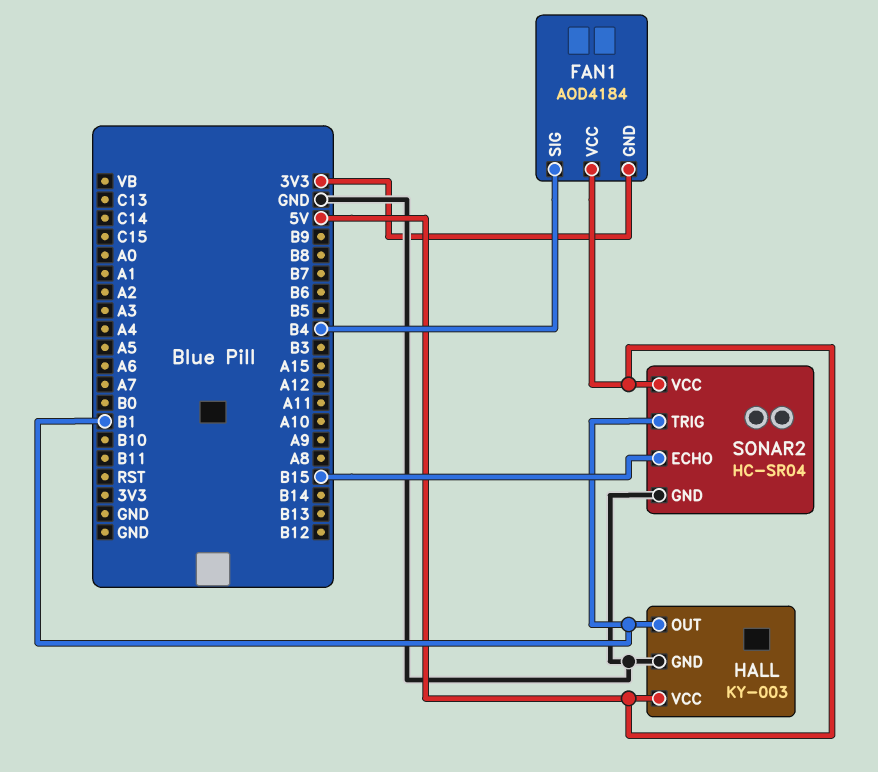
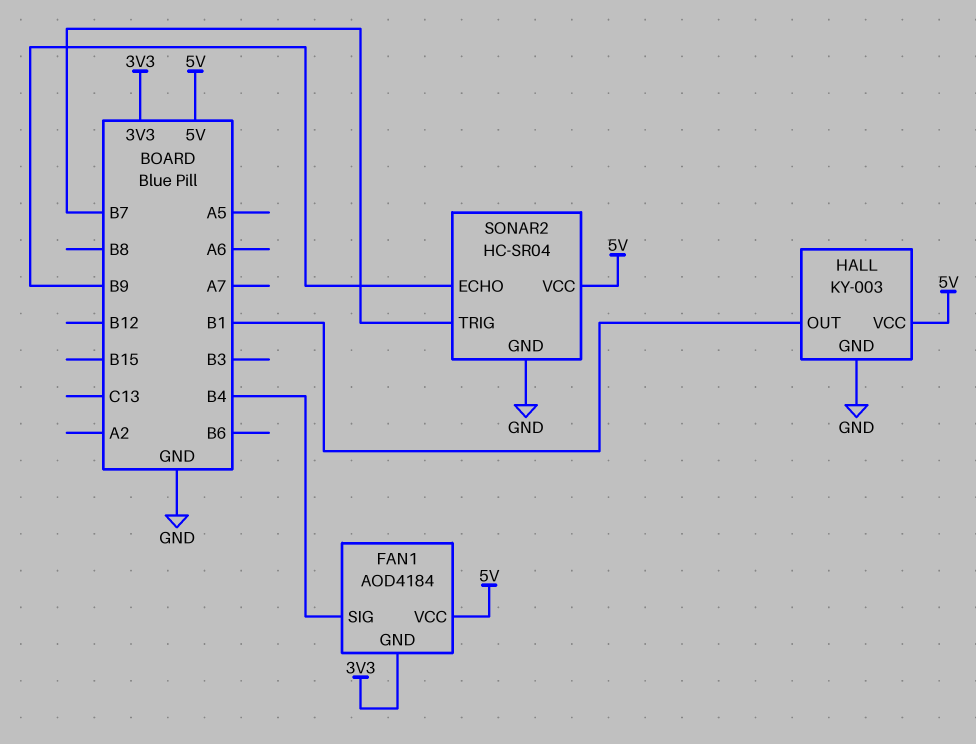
SONAR2 pin ECHO: B15 -> B9
SONAR2 pin TRIG: B1 -> B7

